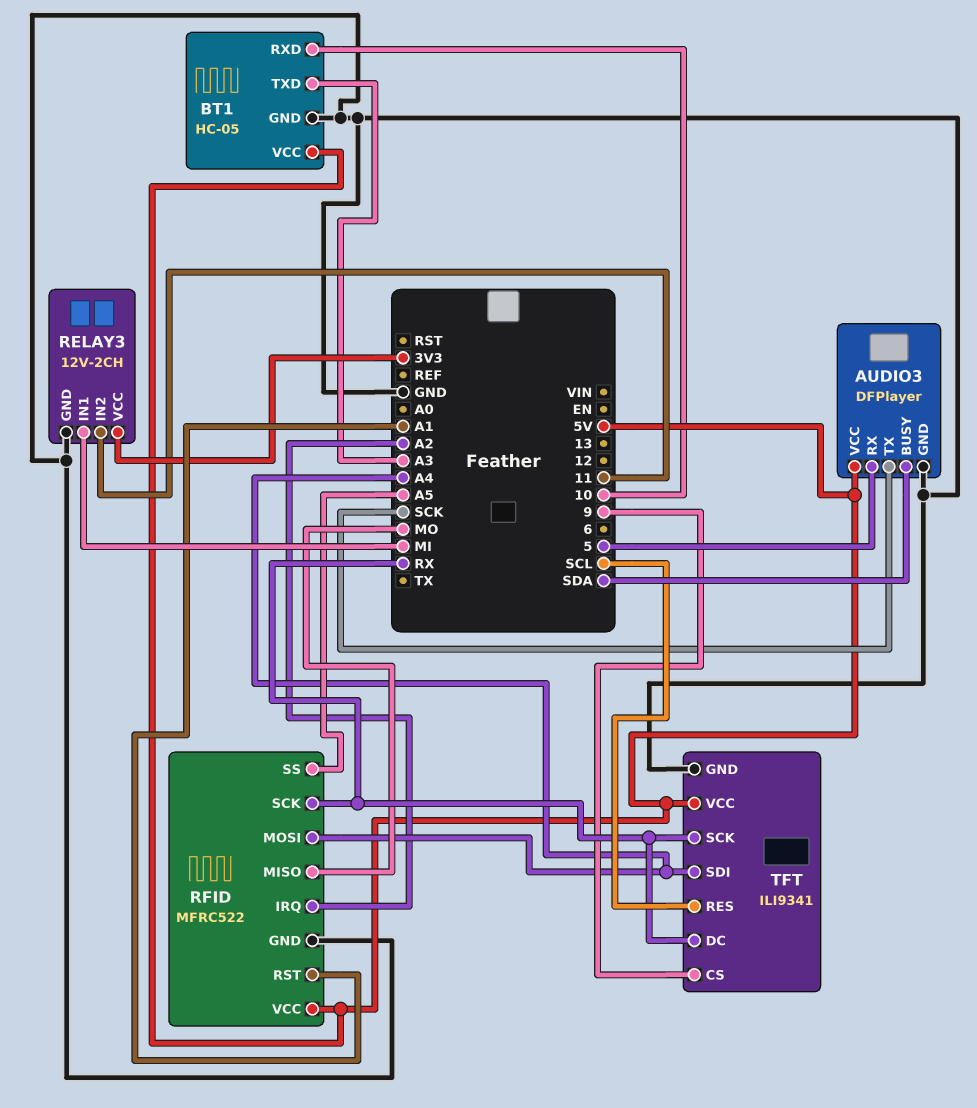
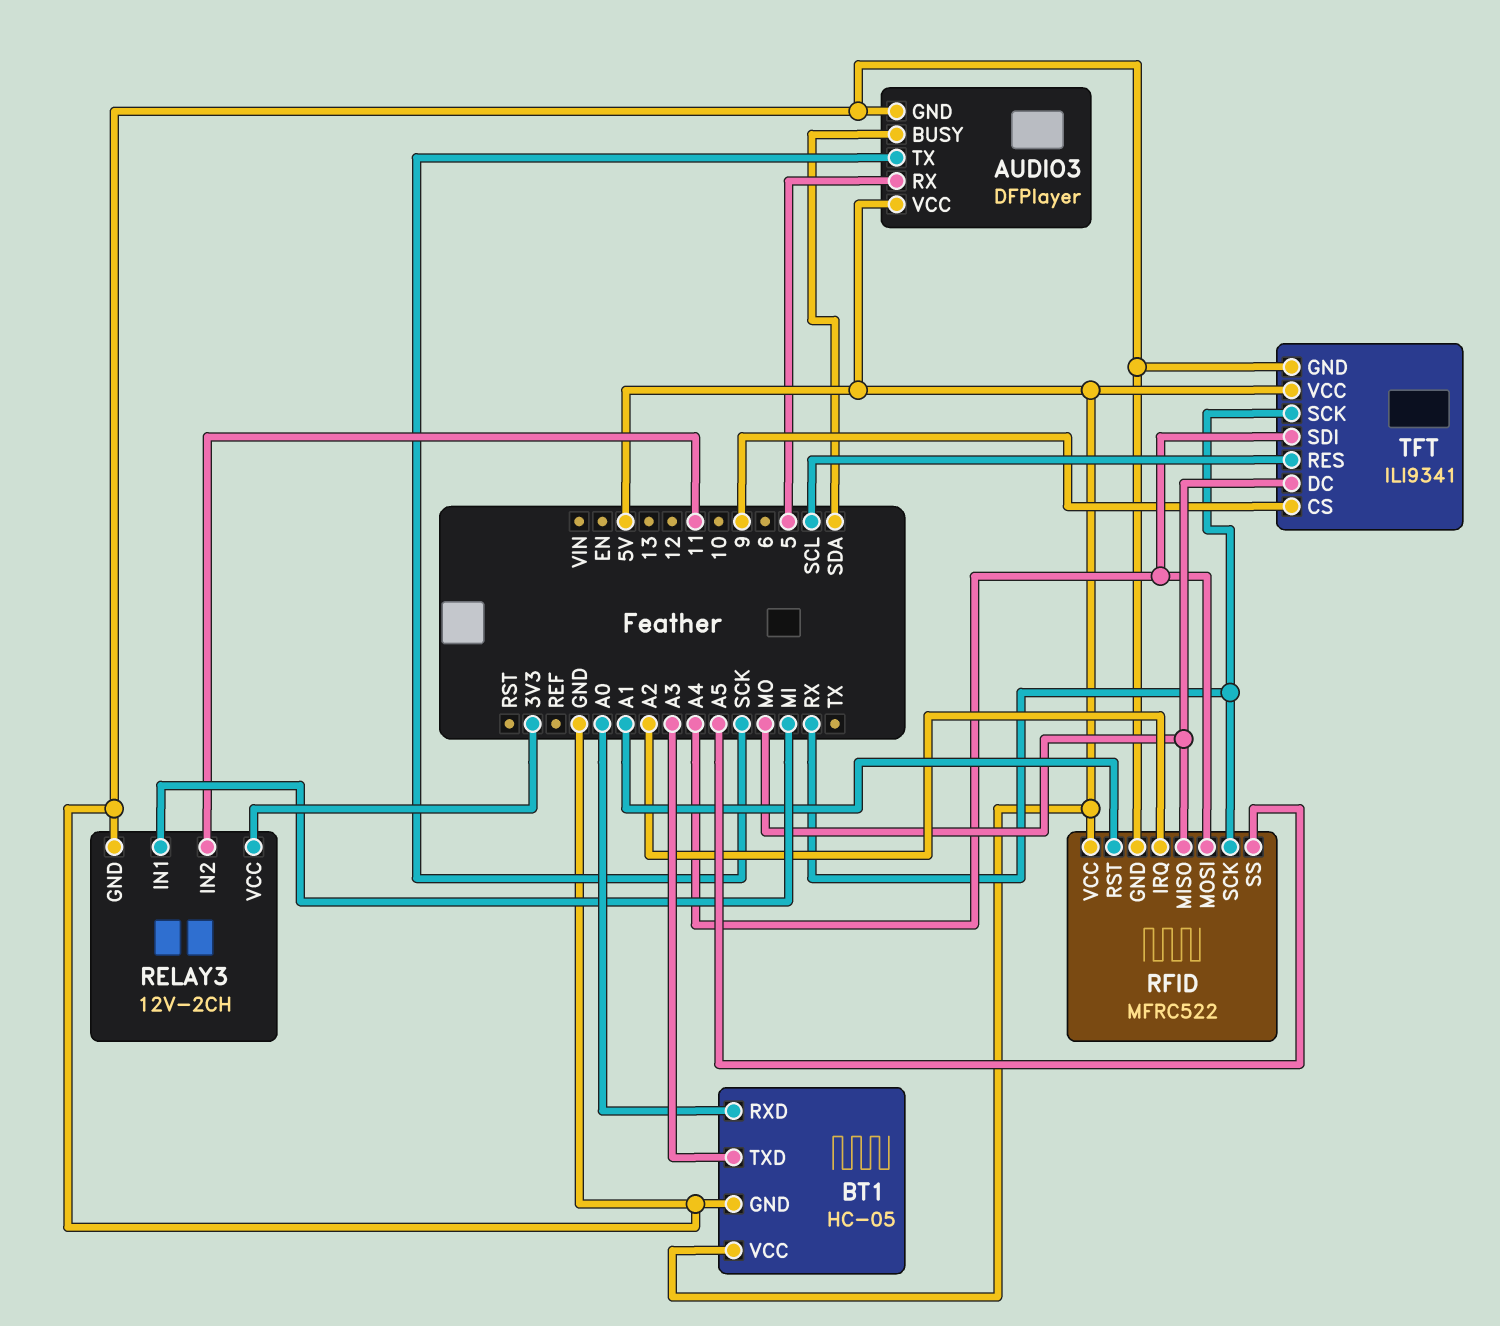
BT1 pin RXD: 10 -> A0
TFT pin DC: RX -> MO

